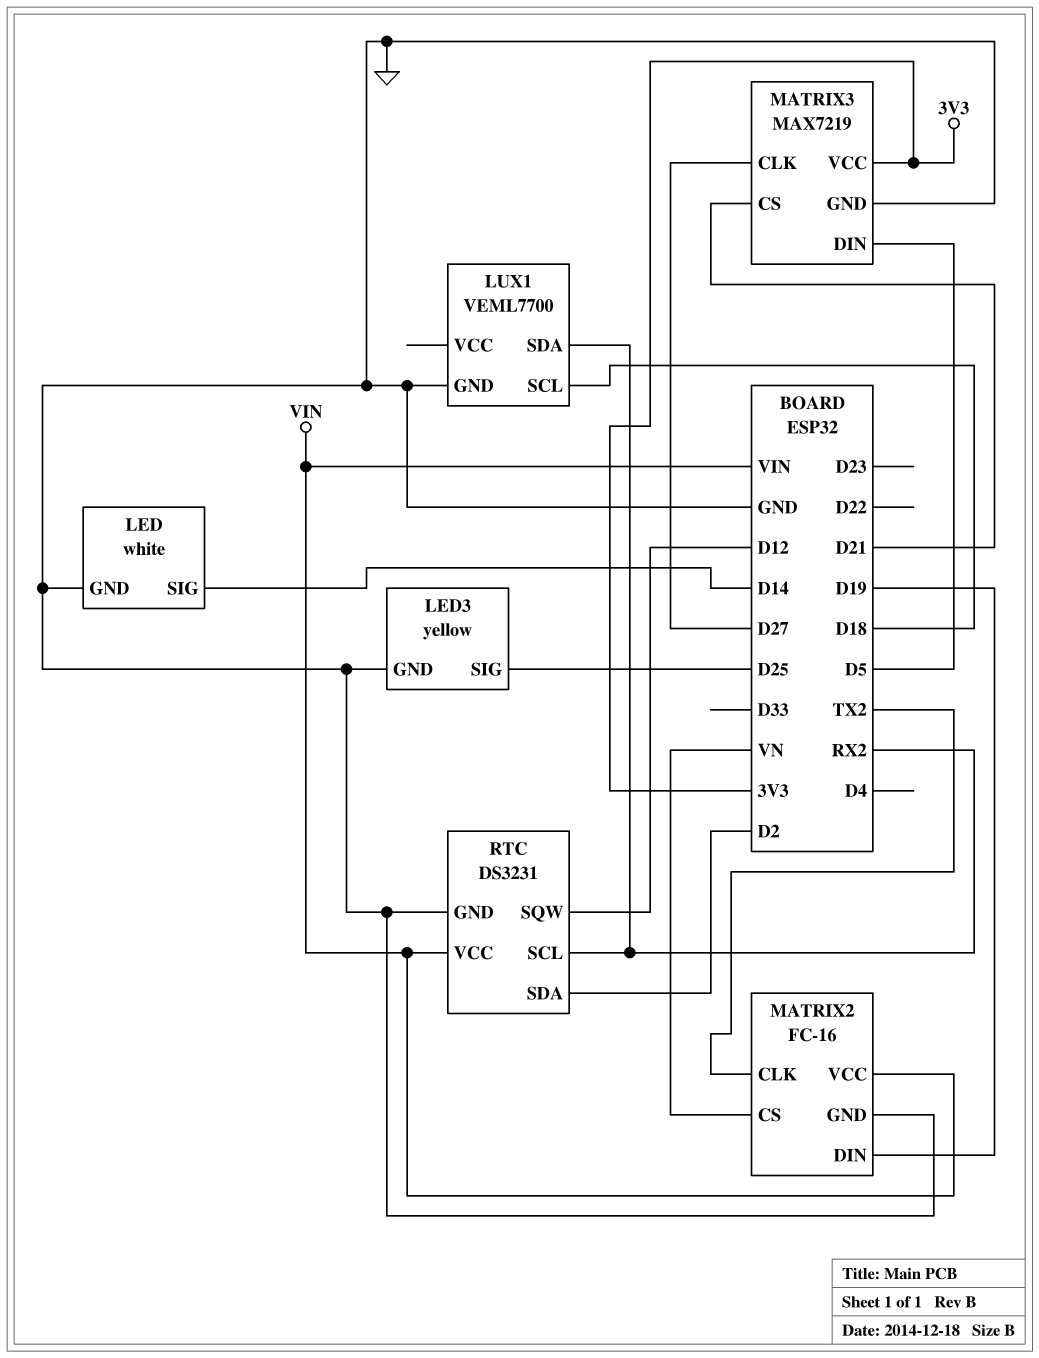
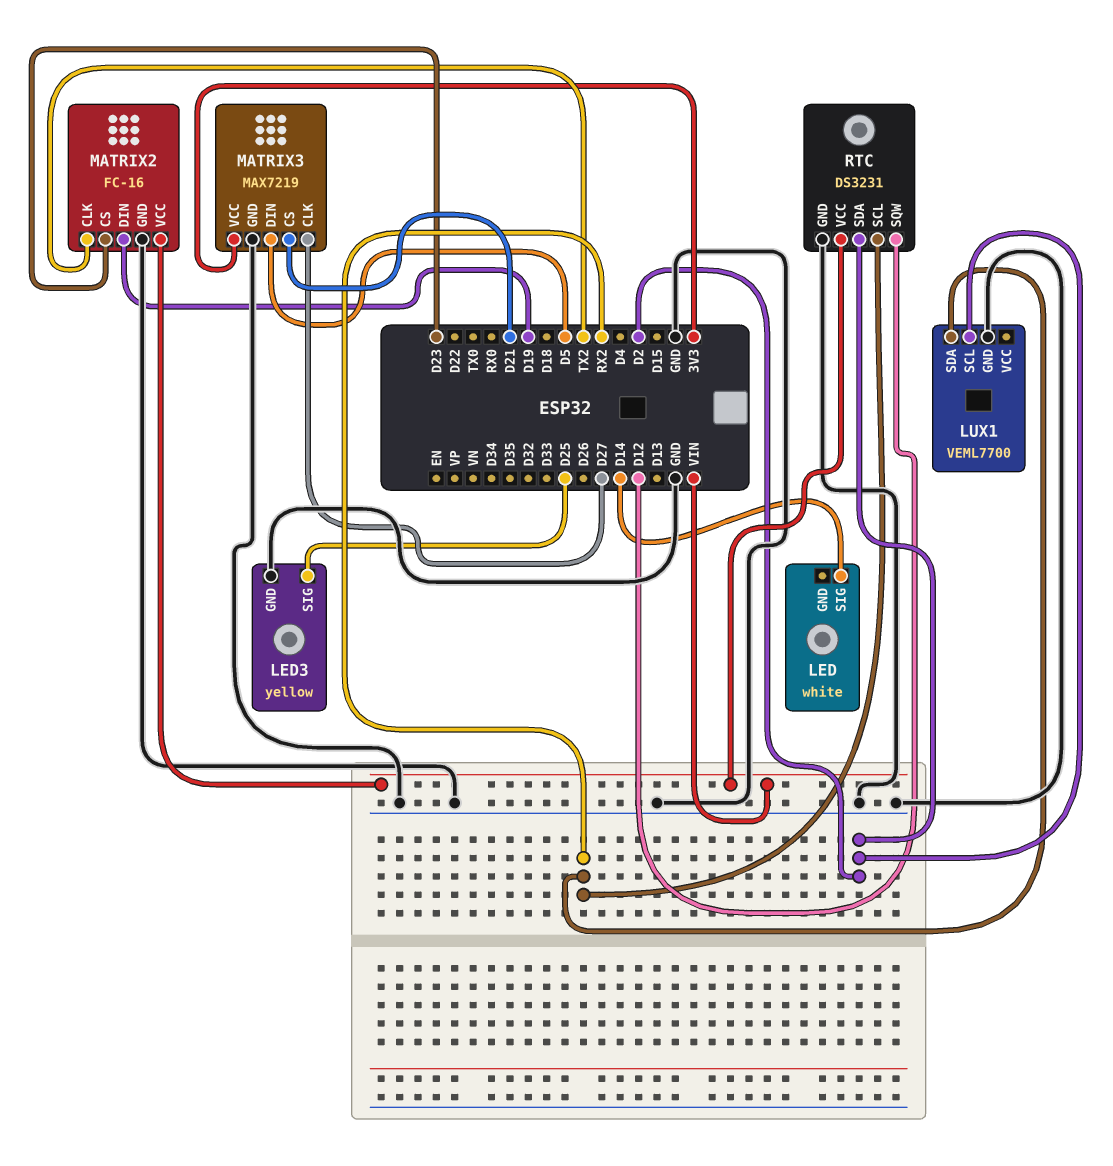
LED pin GND: GND -> none
LUX1 pin SCL: D18 -> D2
MATRIX2 pin CS: VN -> D23

